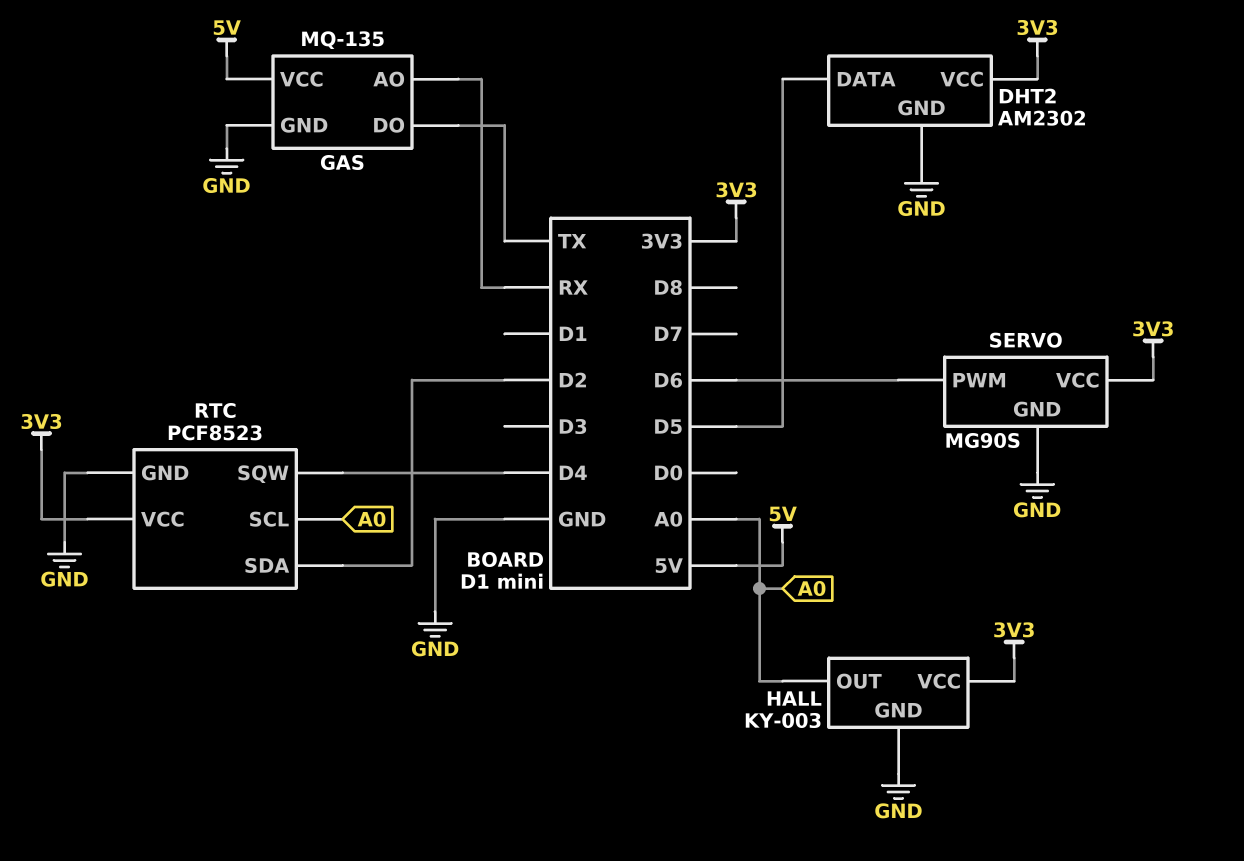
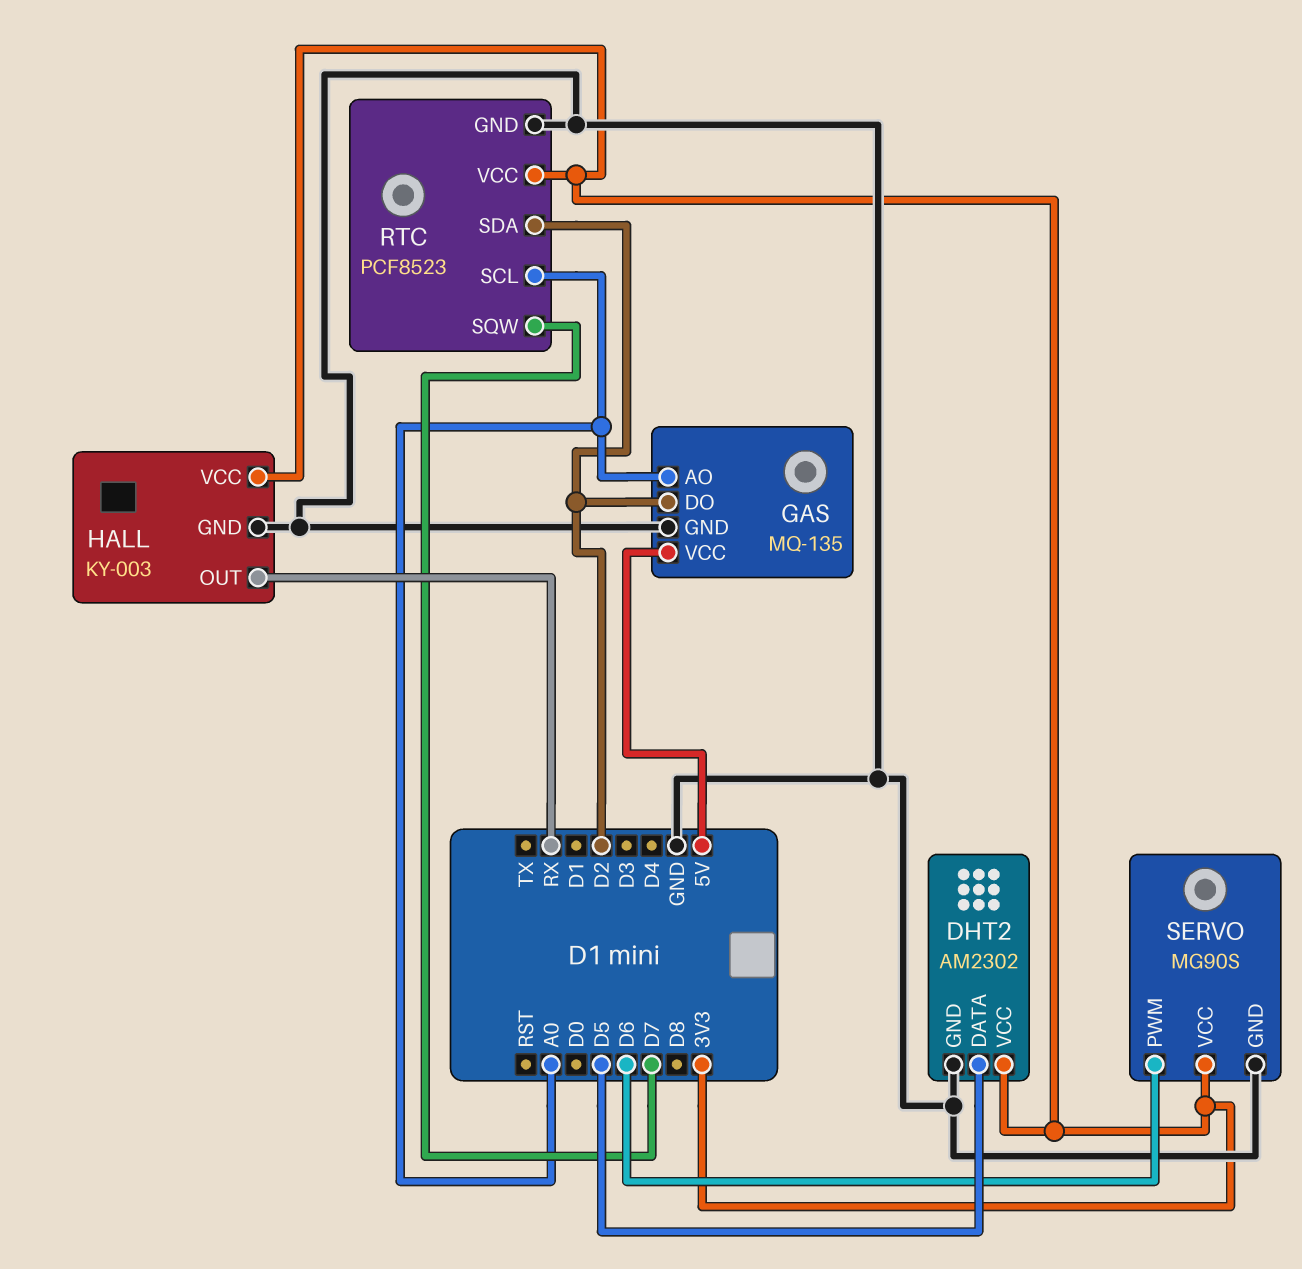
GAS pin AO: RX -> A0
GAS pin DO: TX -> D2
HALL pin OUT: A0 -> RX
RTC pin SQW: D4 -> D7

